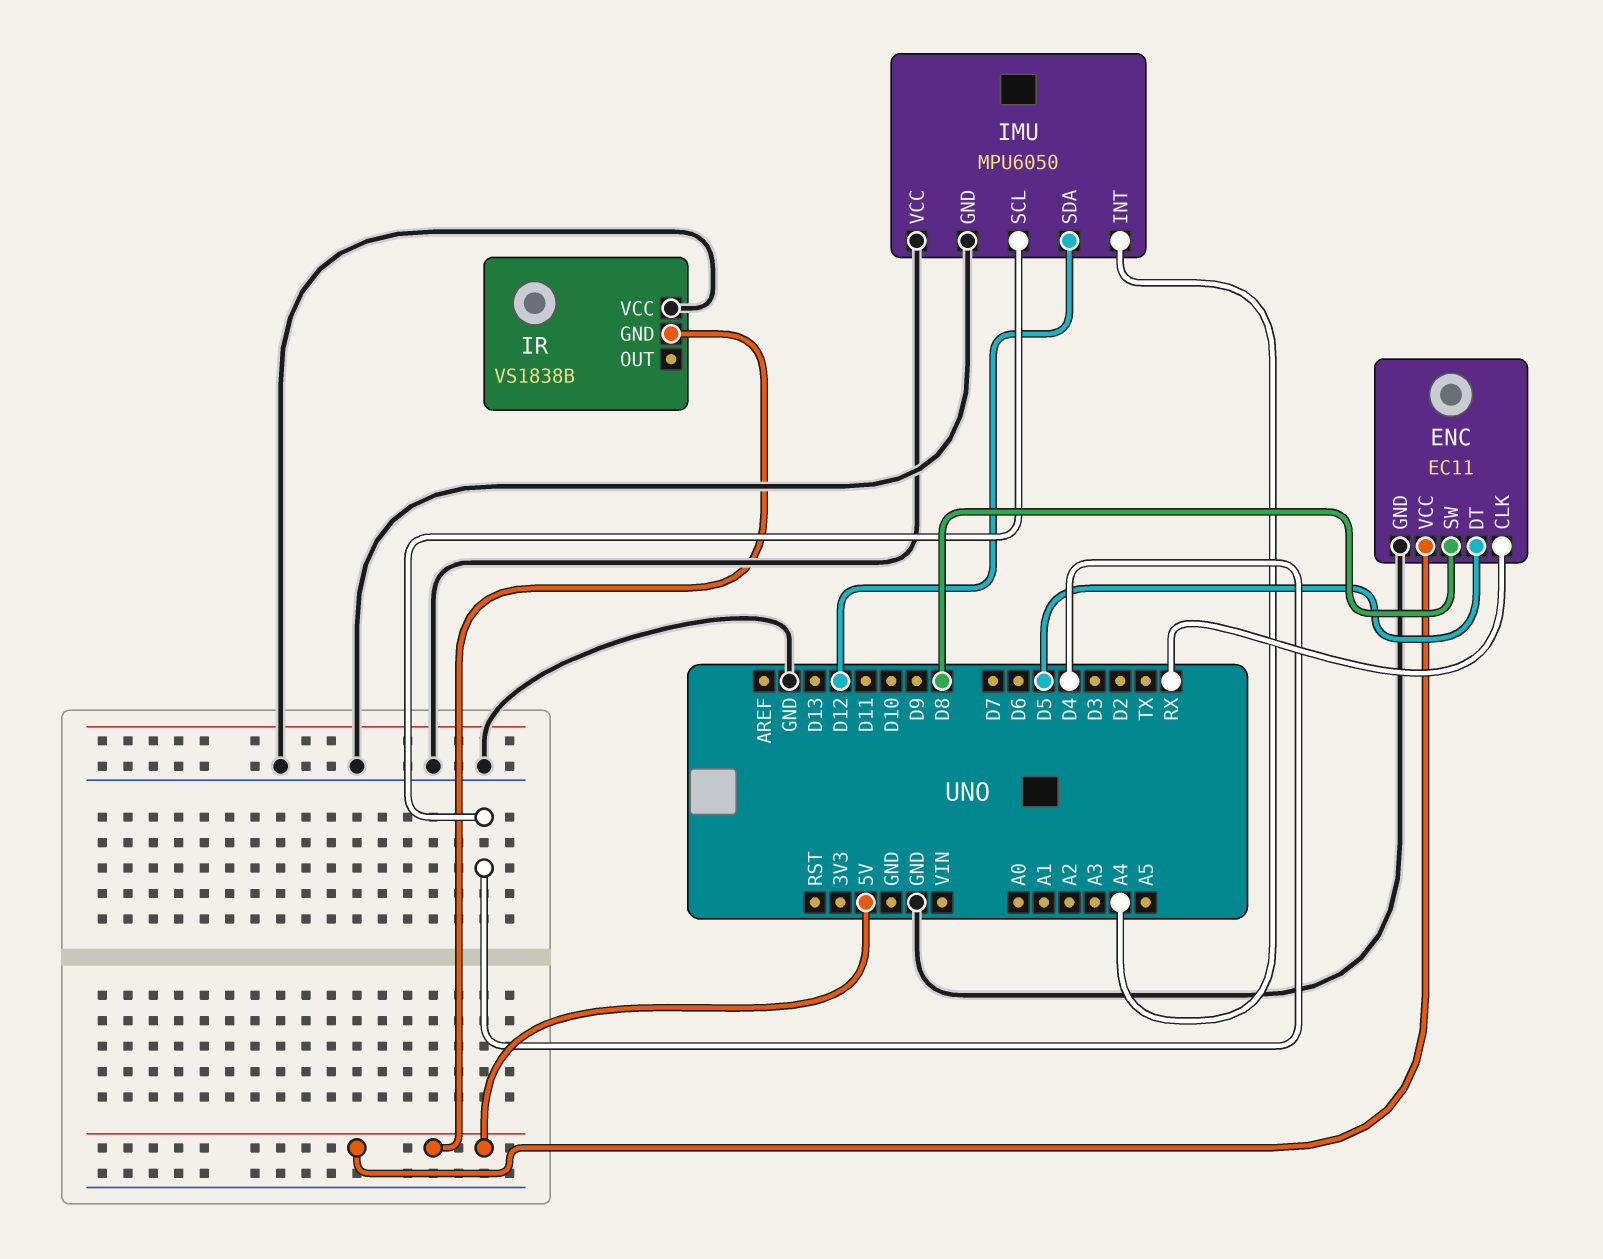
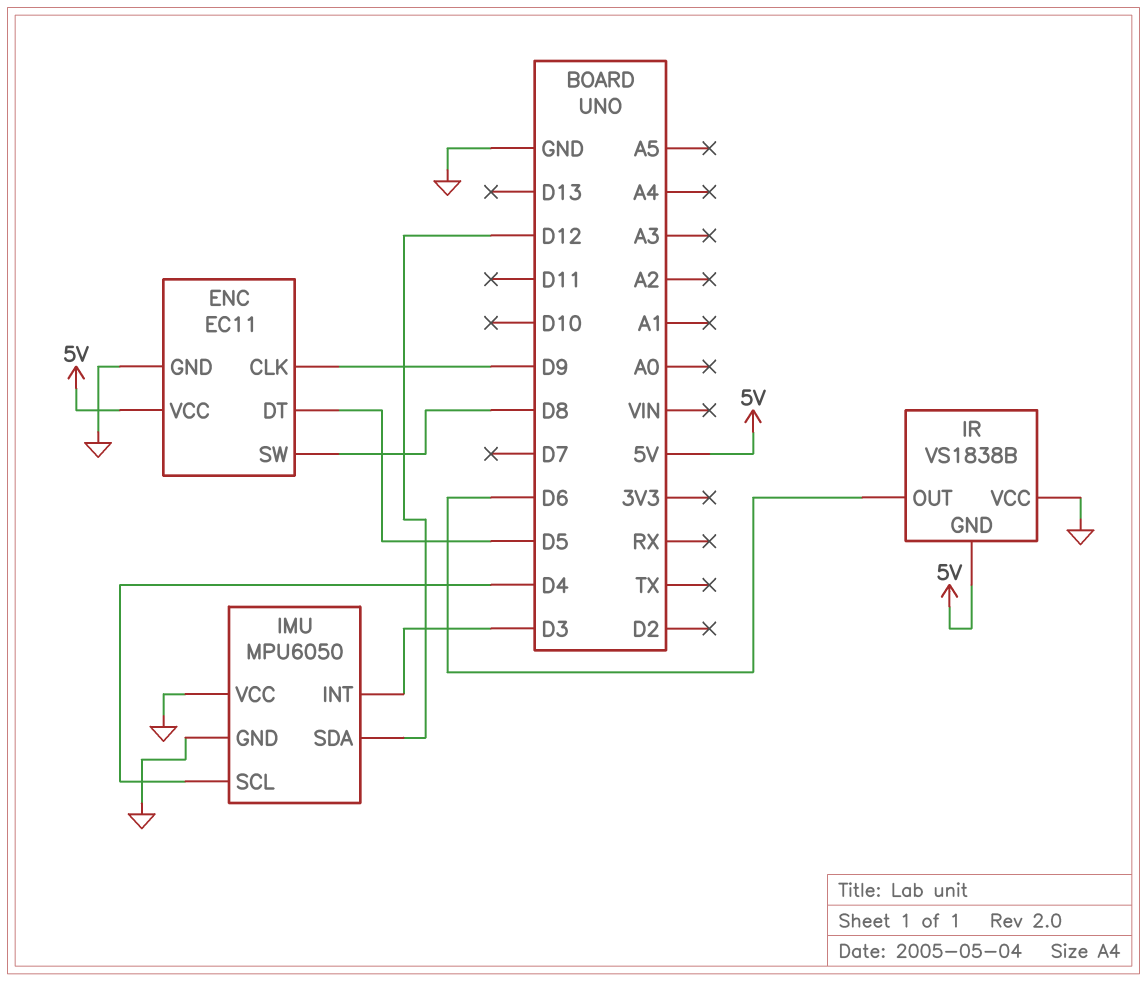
ENC pin CLK: RX -> D9
IMU pin INT: A4 -> D3
IR pin OUT: none -> D6

